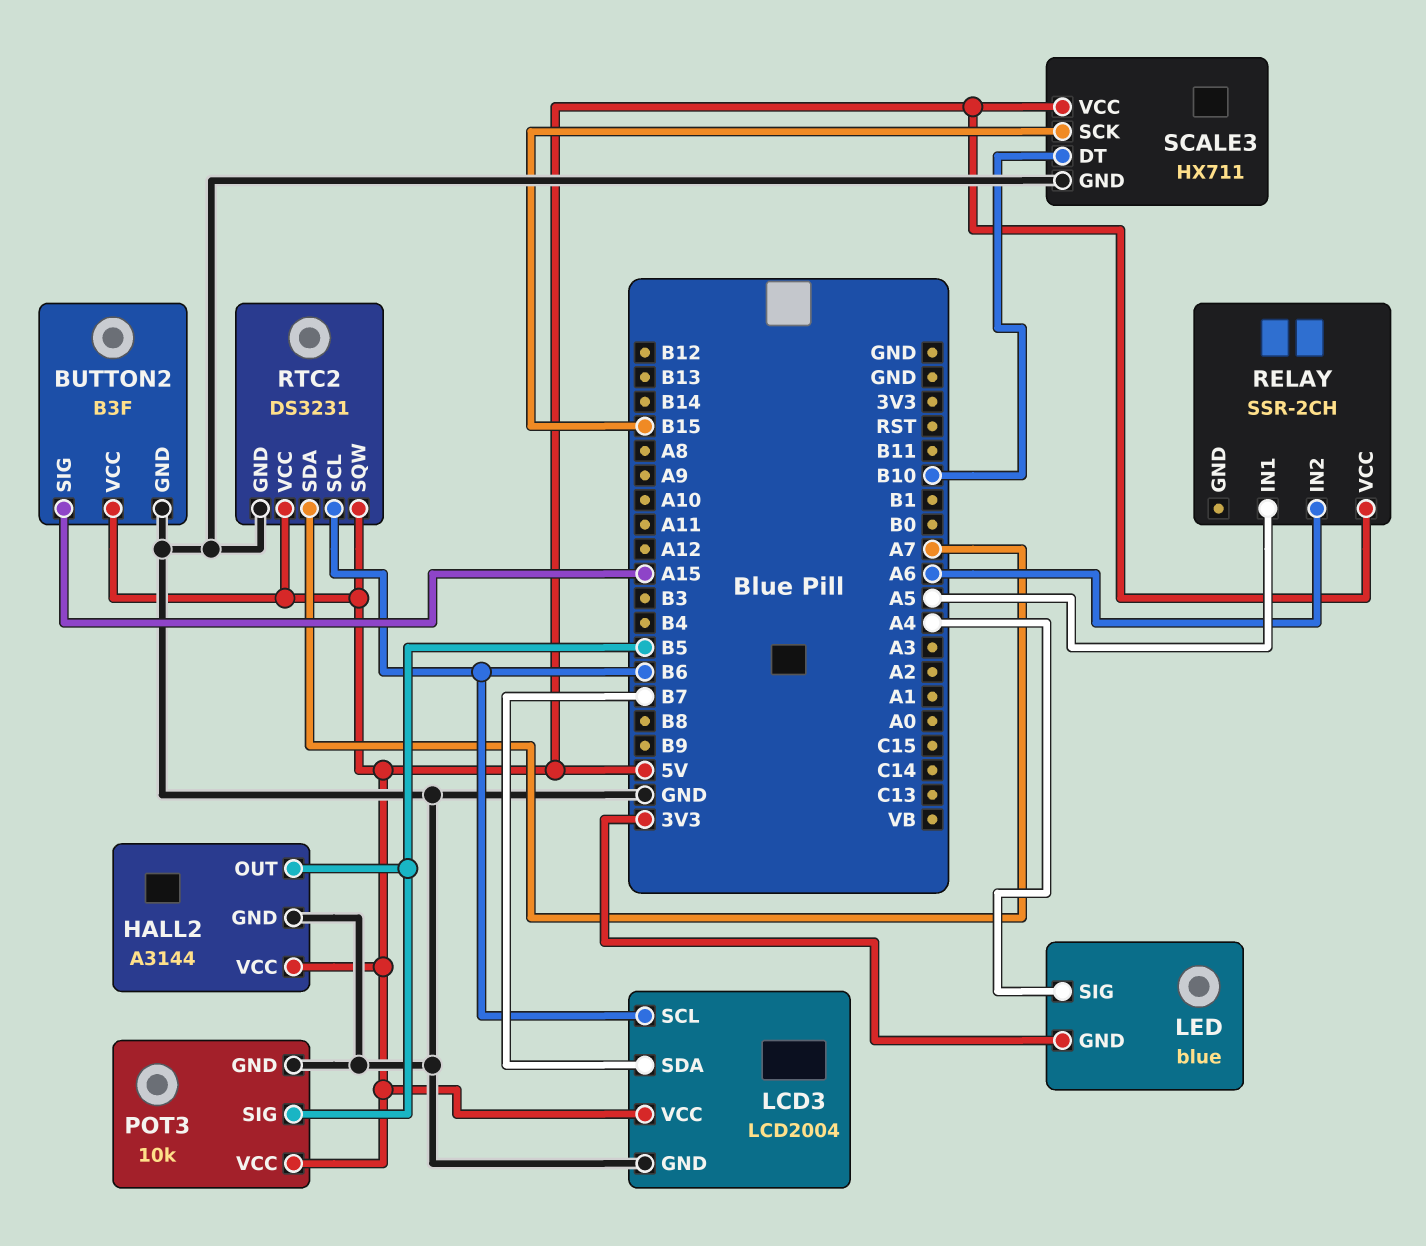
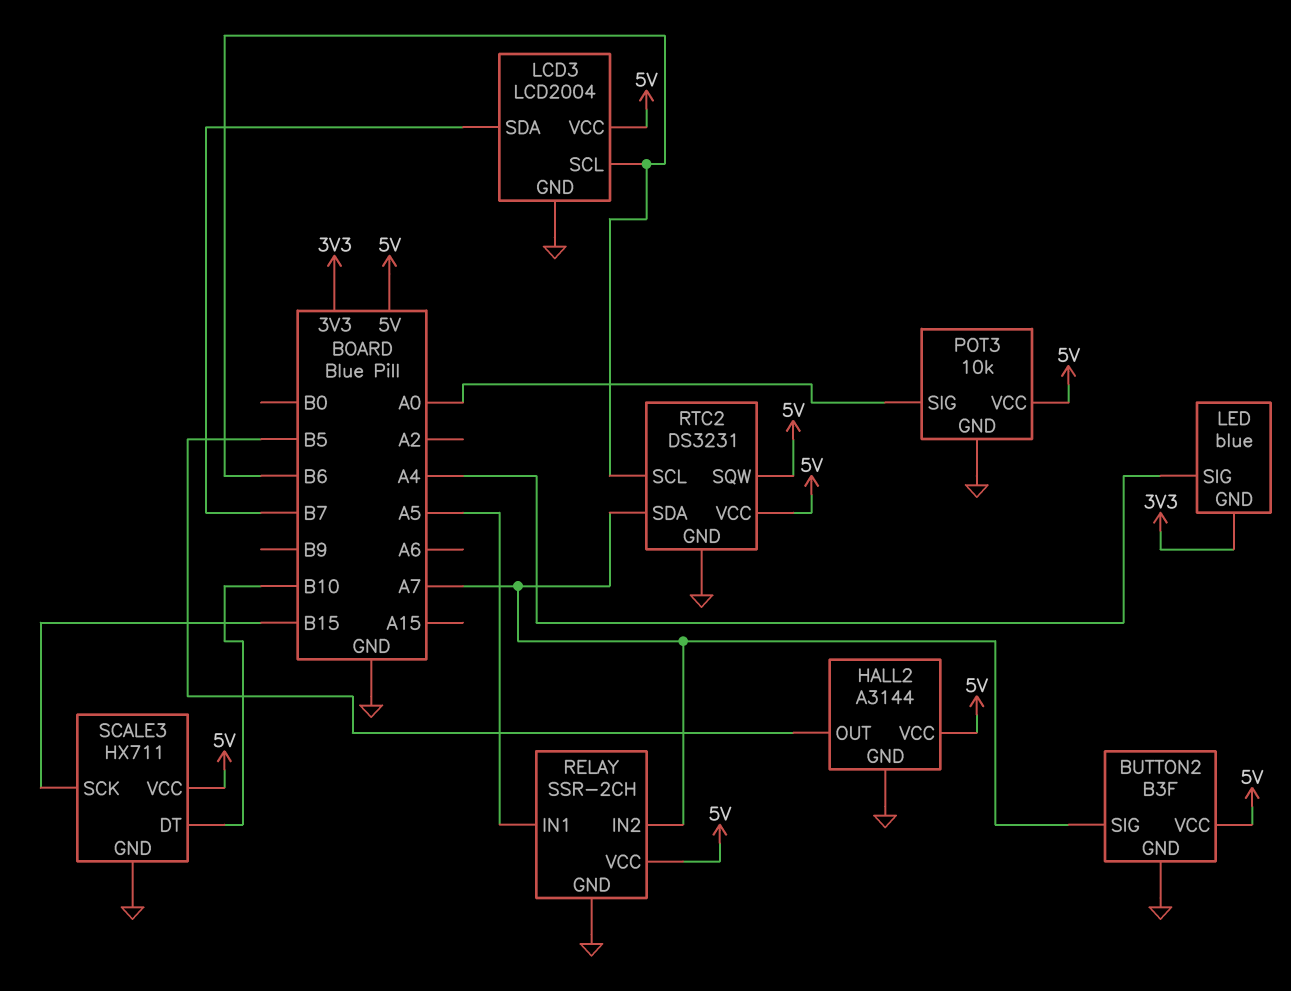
BUTTON2 pin SIG: A15 -> A7
POT3 pin SIG: B5 -> A0
RELAY pin GND: none -> GND
RELAY pin IN2: A6 -> A7

